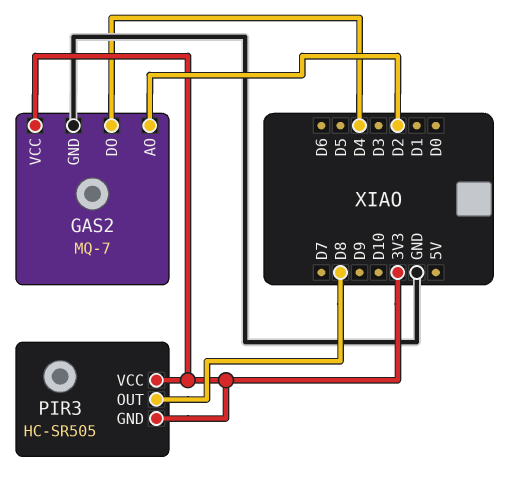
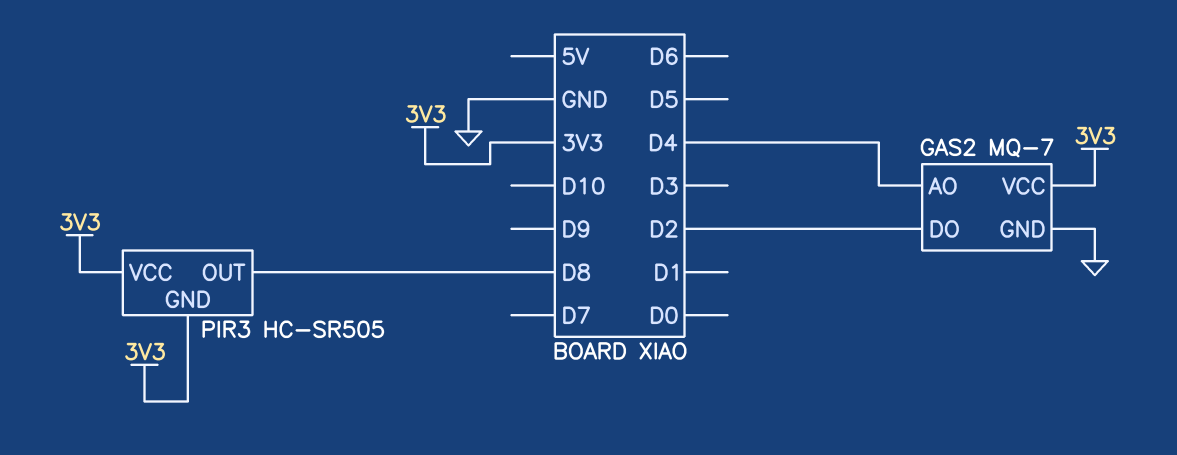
GAS2 pin AO: D2 -> D4
GAS2 pin DO: D4 -> D2

